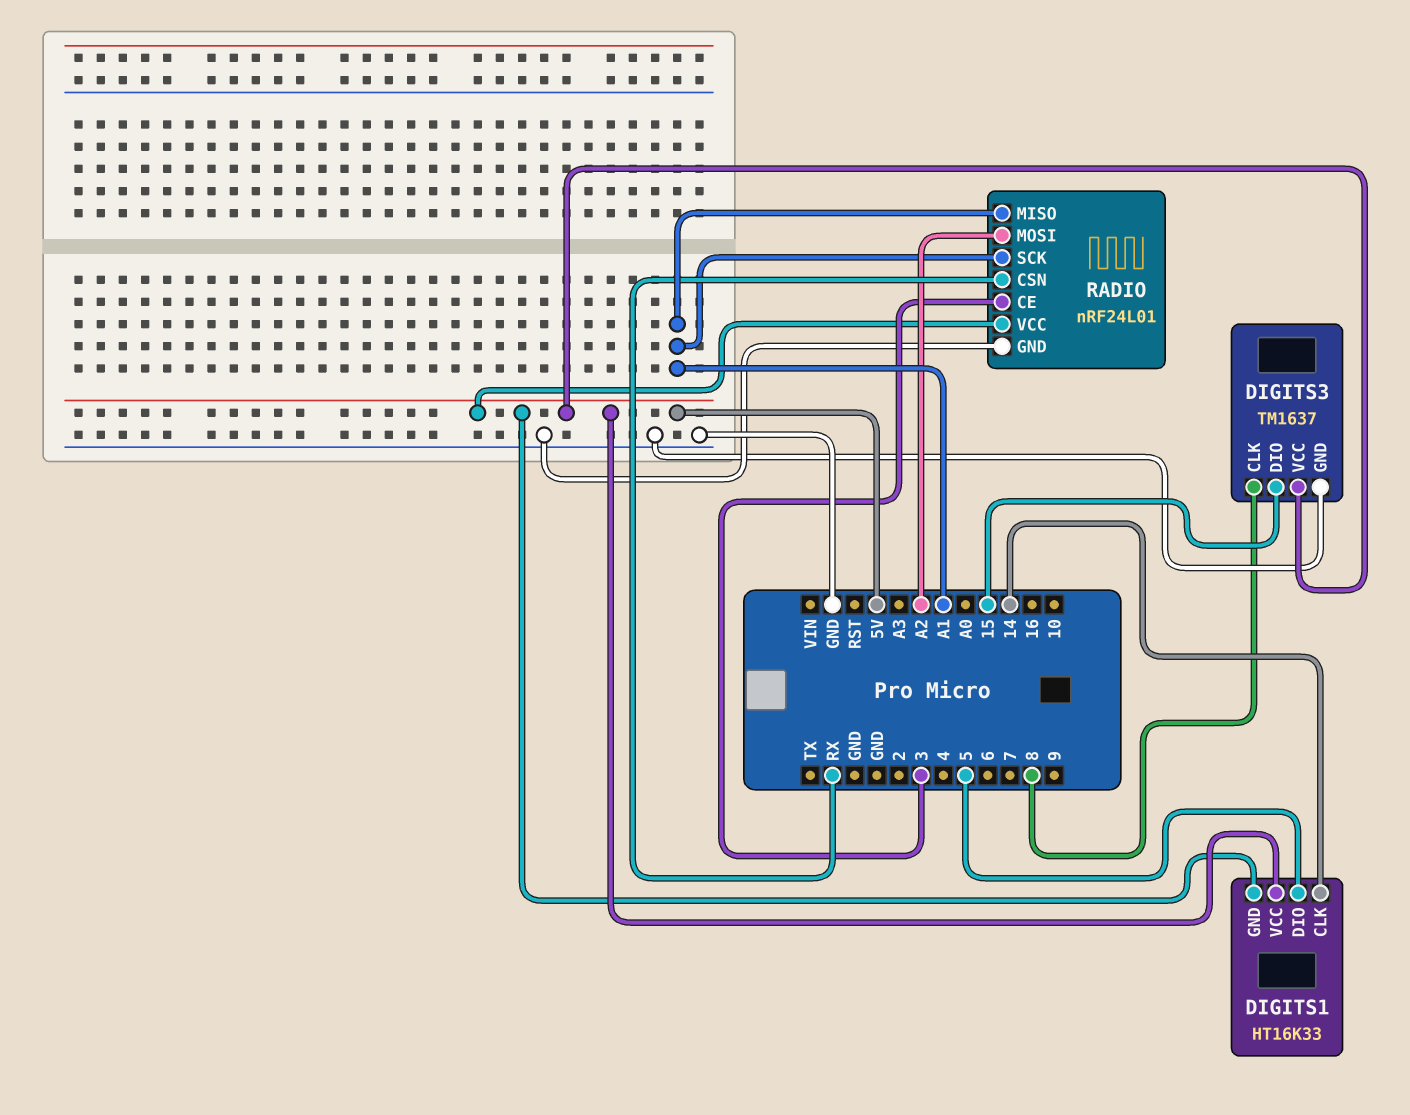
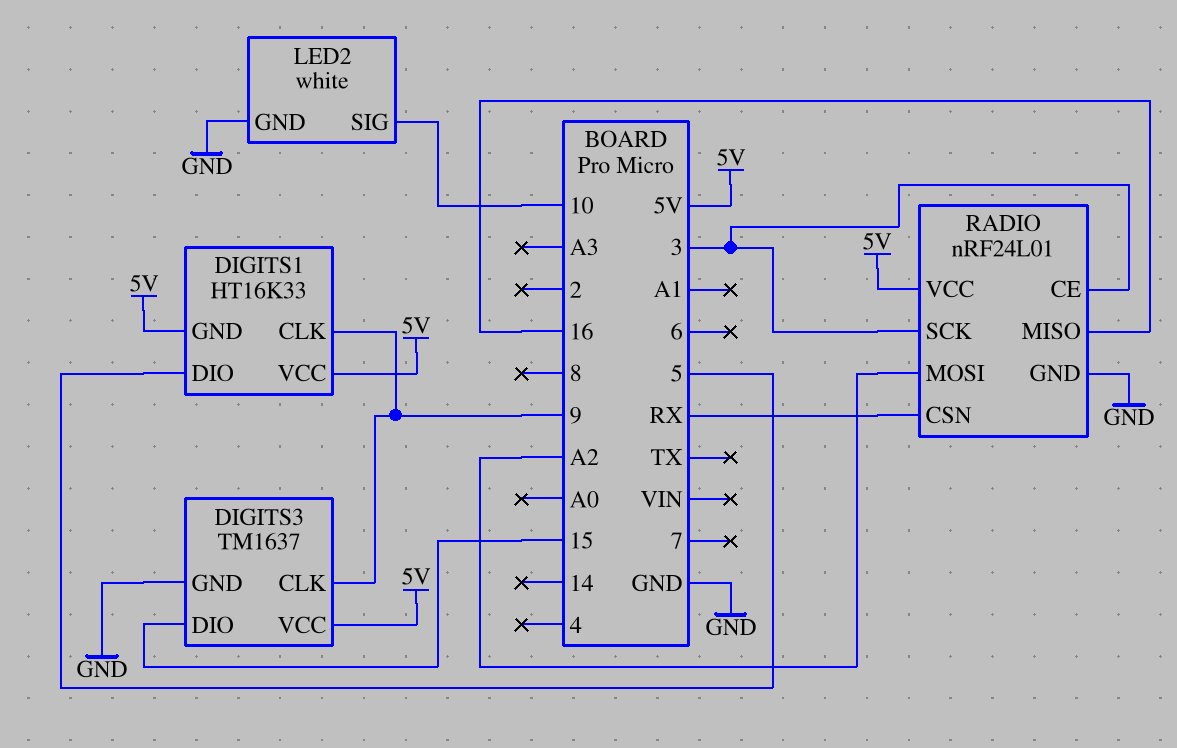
DIGITS1 pin CLK: 14 -> 9
DIGITS3 pin CLK: 8 -> 9
LED2: none -> white
LED2 pin GND: none -> GND
LED2 pin SIG: none -> 10
RADIO pin MISO: A1 -> 16
RADIO pin SCK: A1 -> 3

